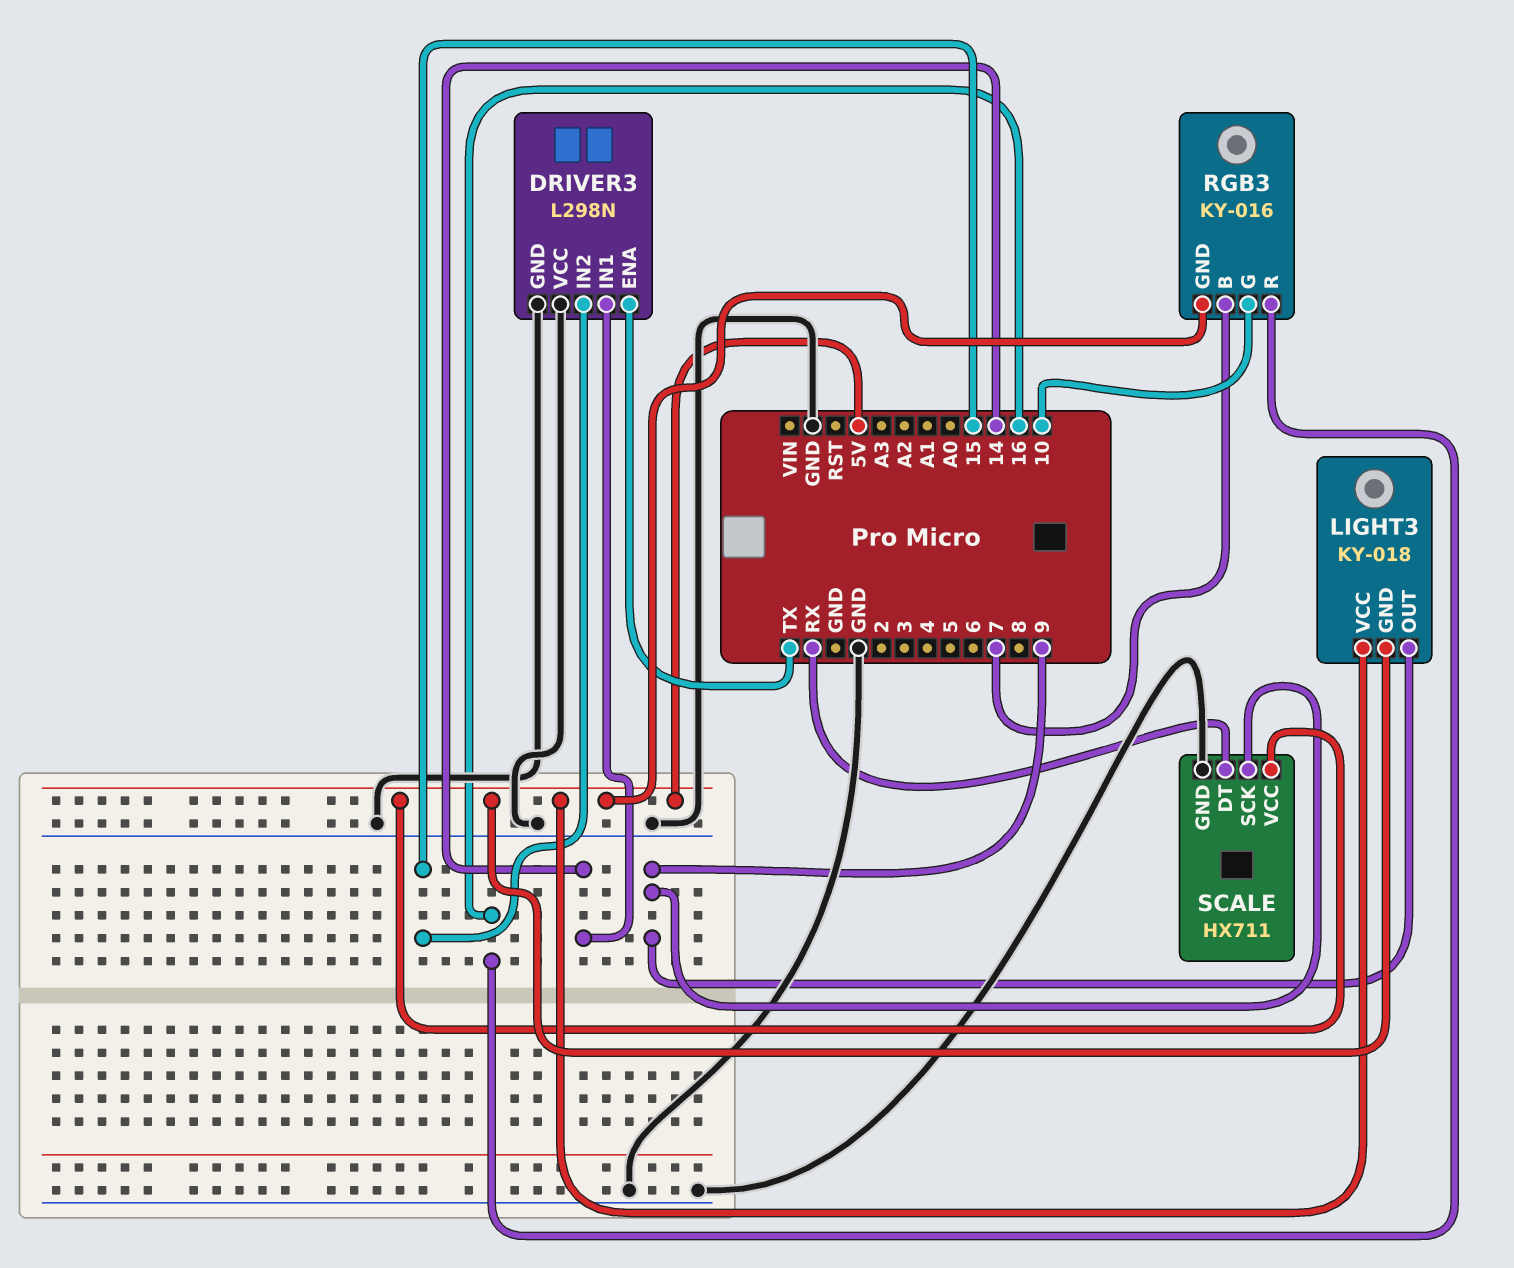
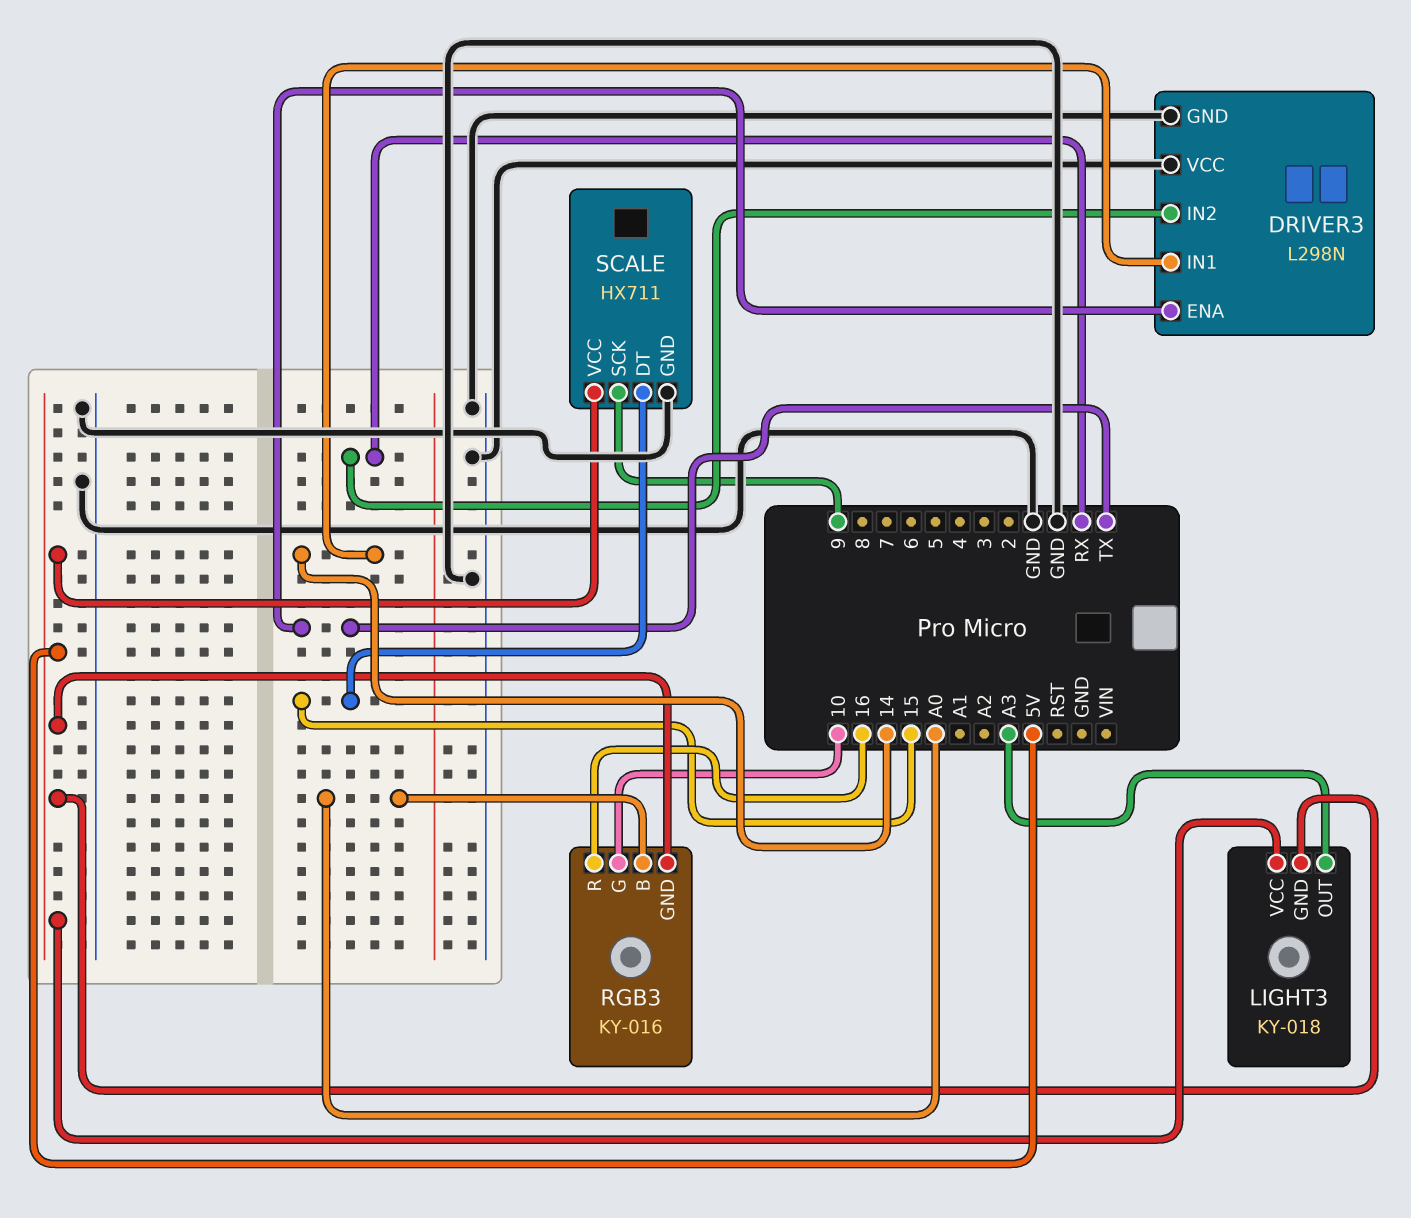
DRIVER3 pin IN2: 15 -> RX
LIGHT3 pin OUT: 9 -> A3
RGB3 pin B: 7 -> A0
SCALE pin DT: RX -> 15

